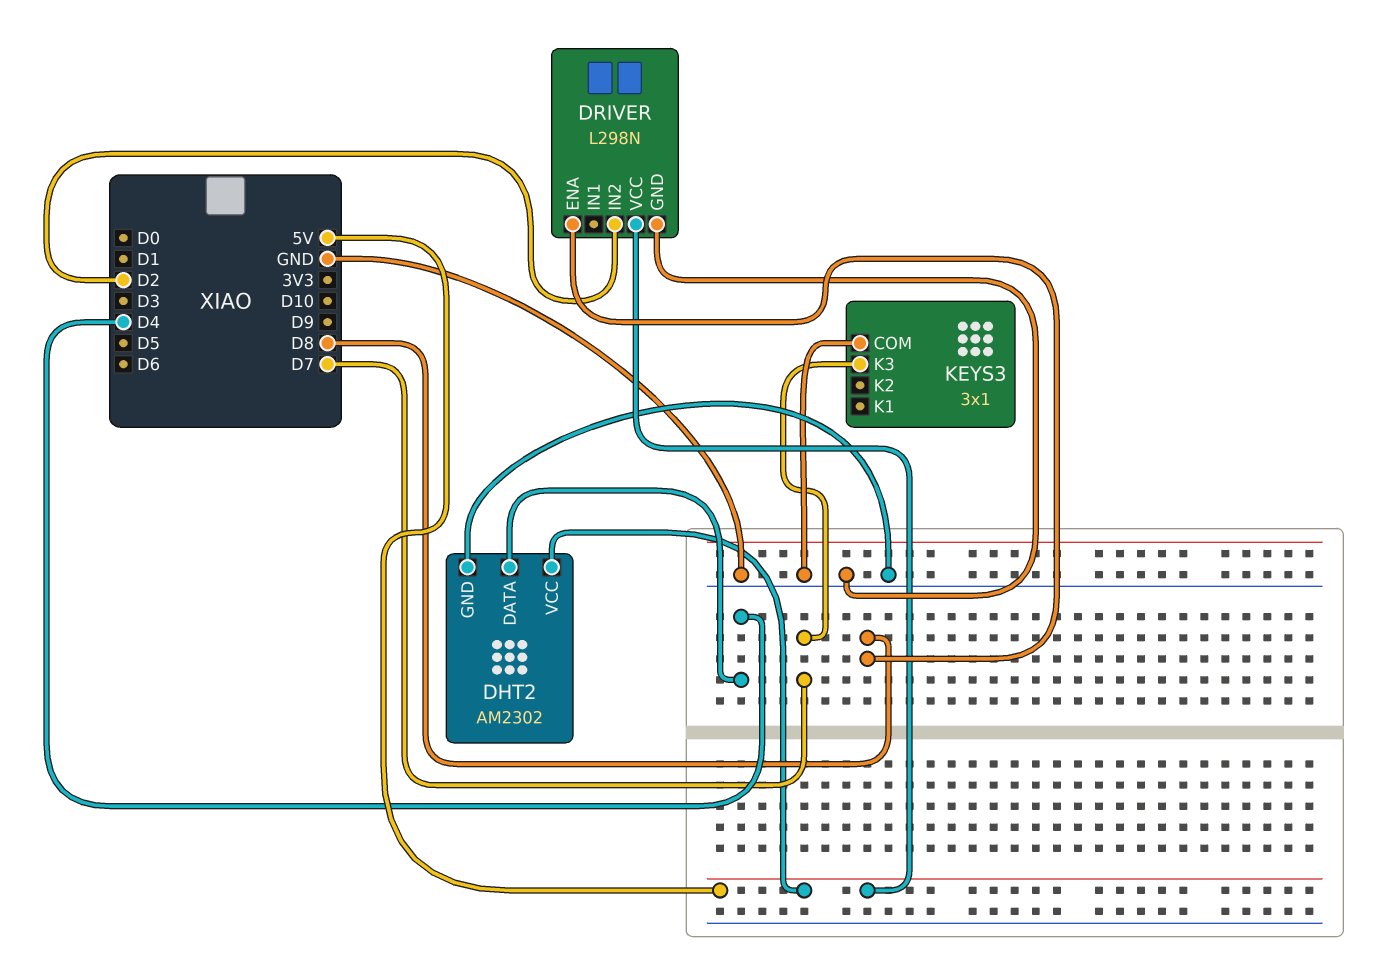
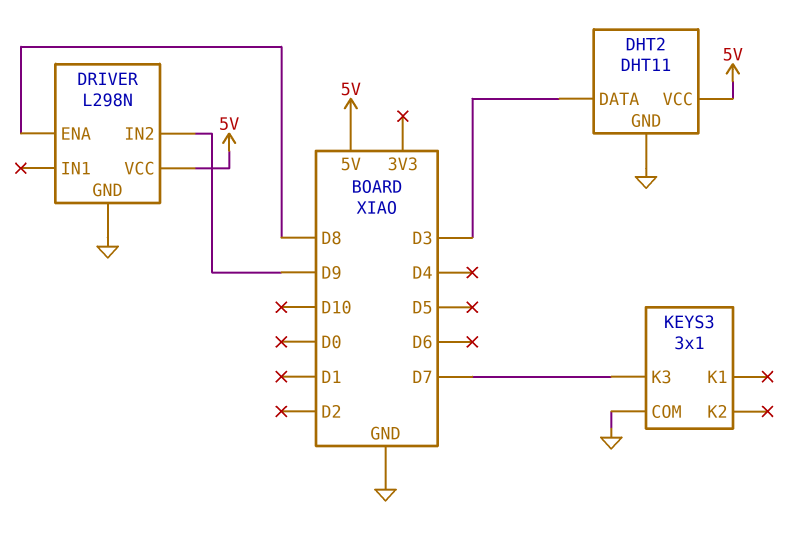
DHT2: AM2302 -> DHT11
DHT2 pin DATA: D4 -> D3
DRIVER pin IN2: D2 -> D9

